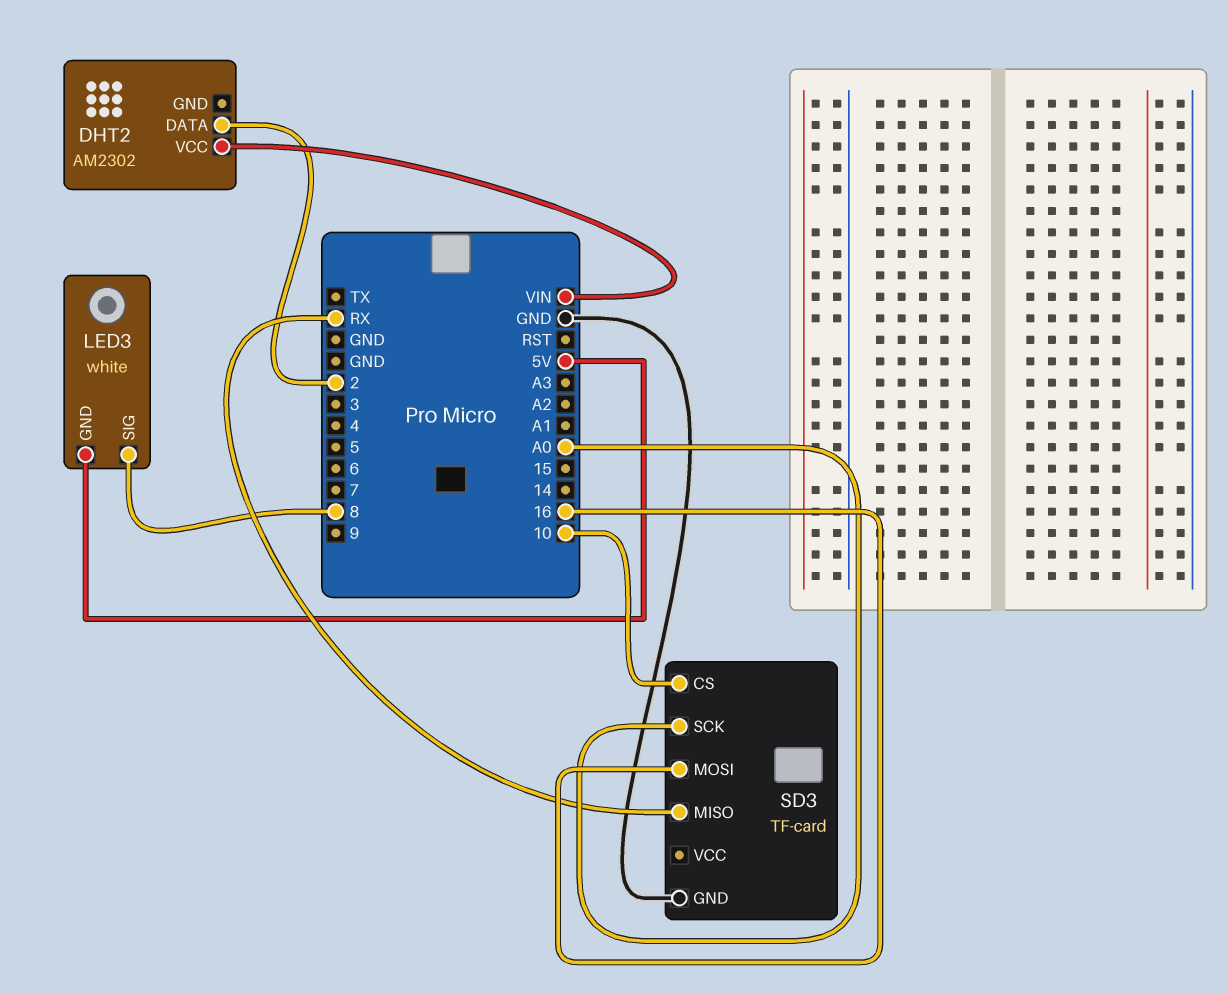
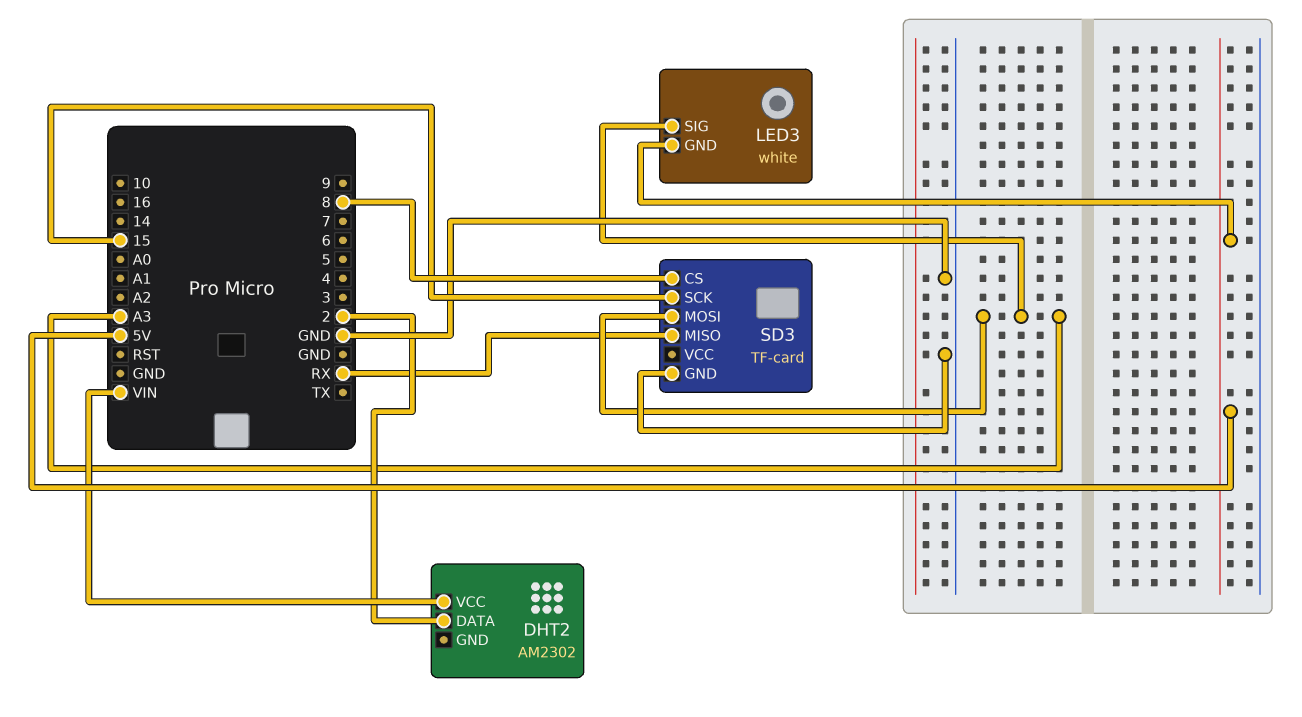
LED3 pin SIG: 8 -> A3
SD3 pin CS: 10 -> 8
SD3 pin MOSI: 16 -> A3
SD3 pin SCK: A0 -> 15

